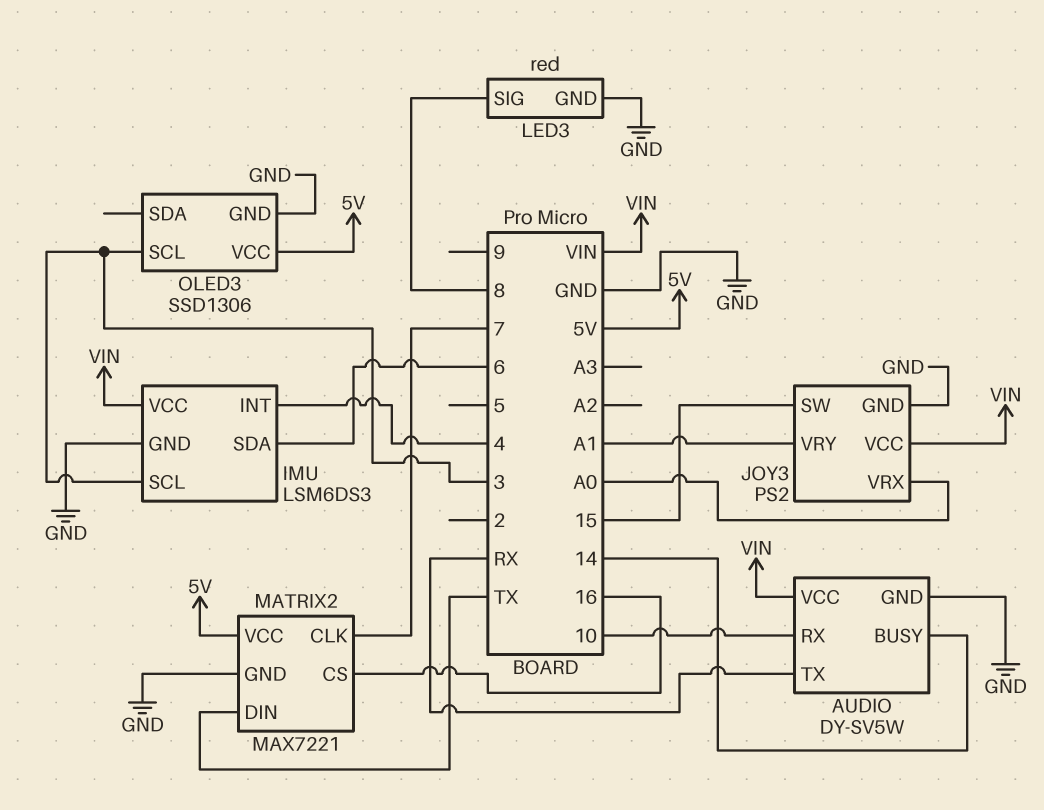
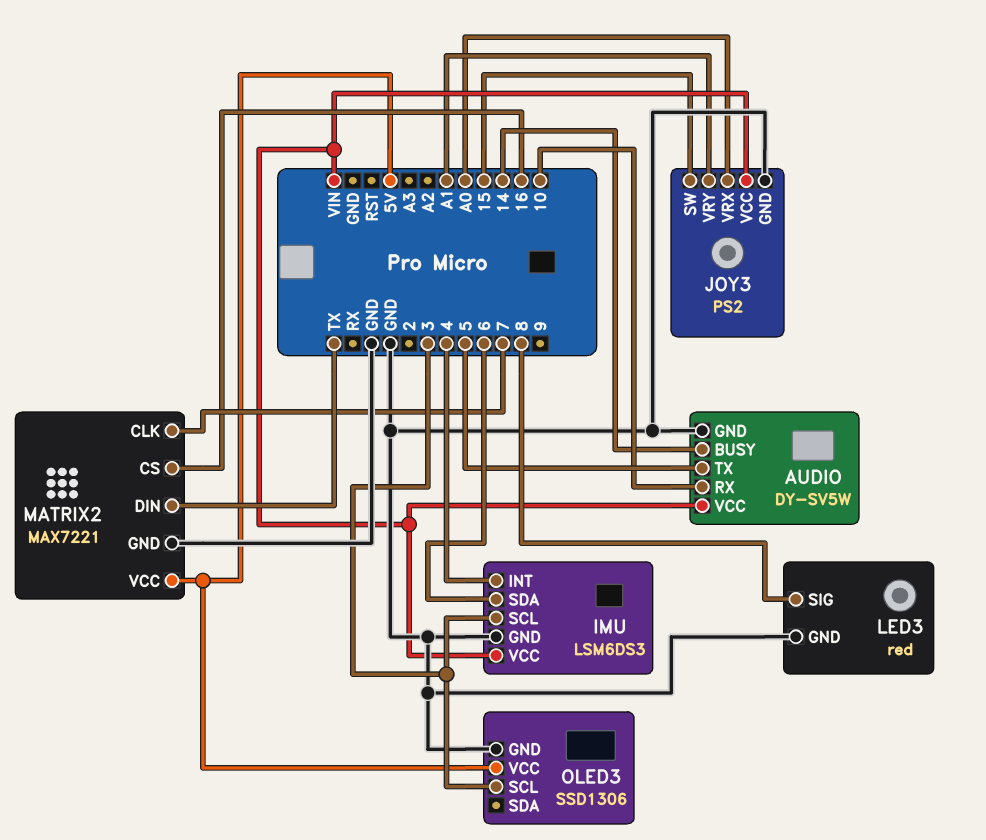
AUDIO pin TX: RX -> 5

